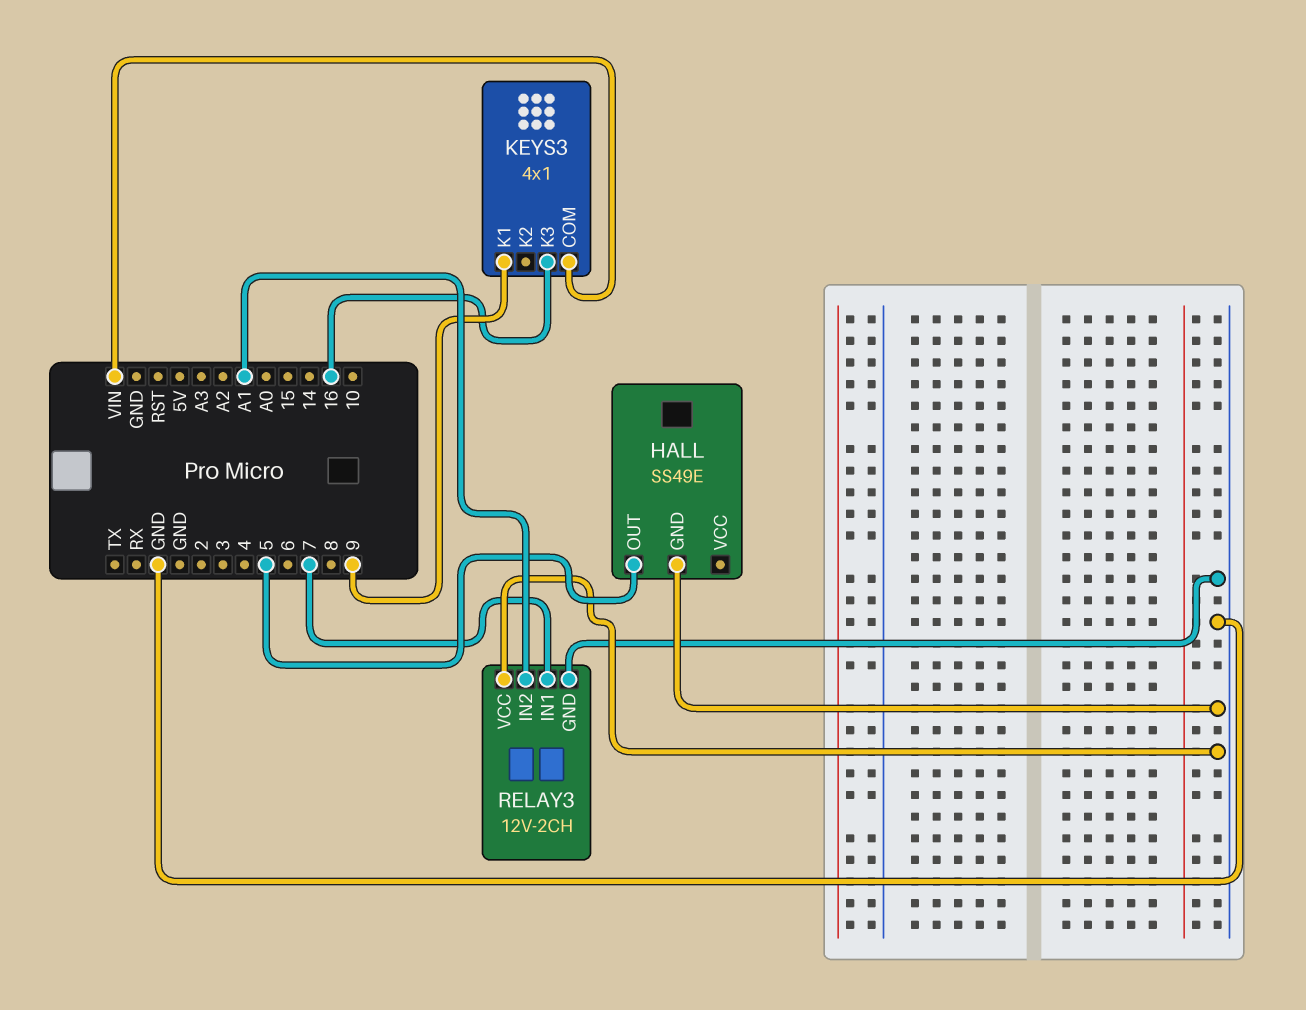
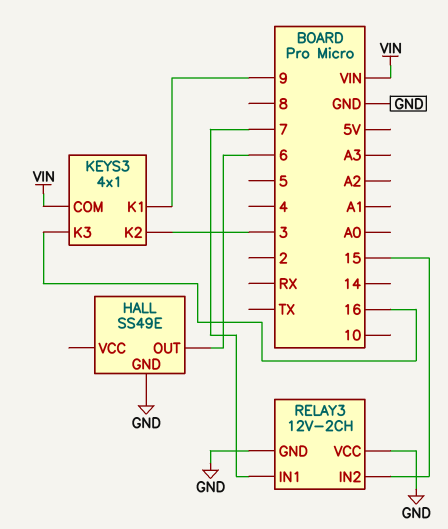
HALL pin OUT: 5 -> 6
KEYS3 pin K2: none -> 3
RELAY3 pin IN2: A1 -> 15

